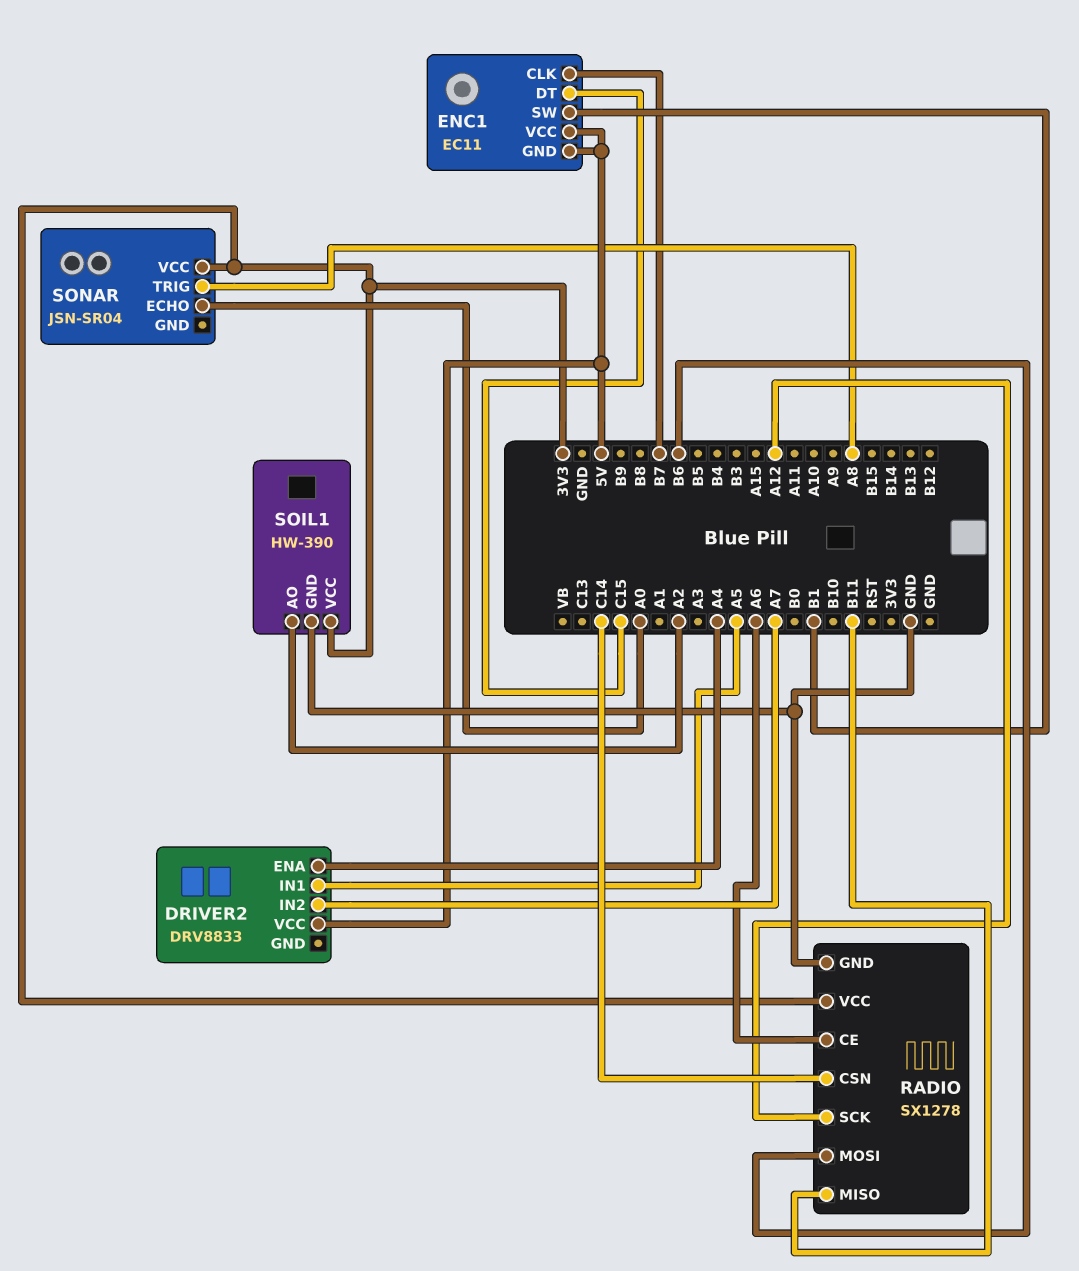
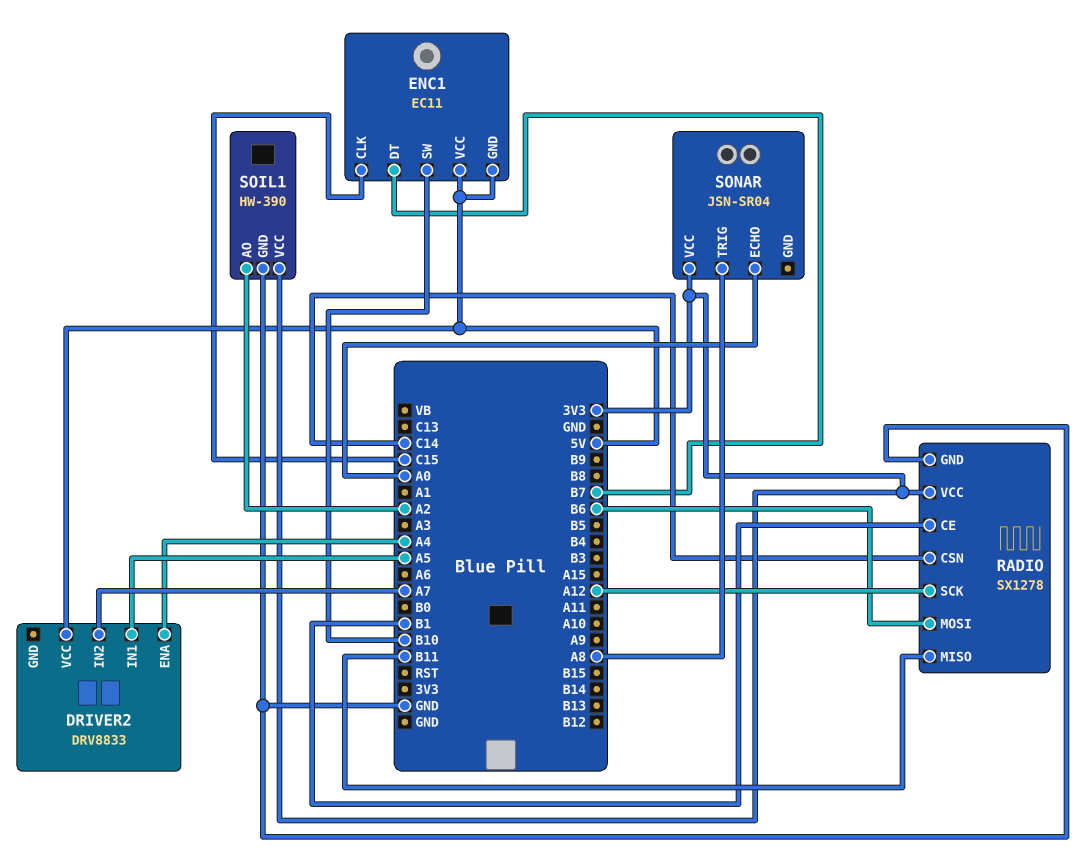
ENC1 pin CLK: B7 -> C15
ENC1 pin DT: C15 -> B7
ENC1 pin SW: B1 -> B10
RADIO pin CE: A6 -> B1

